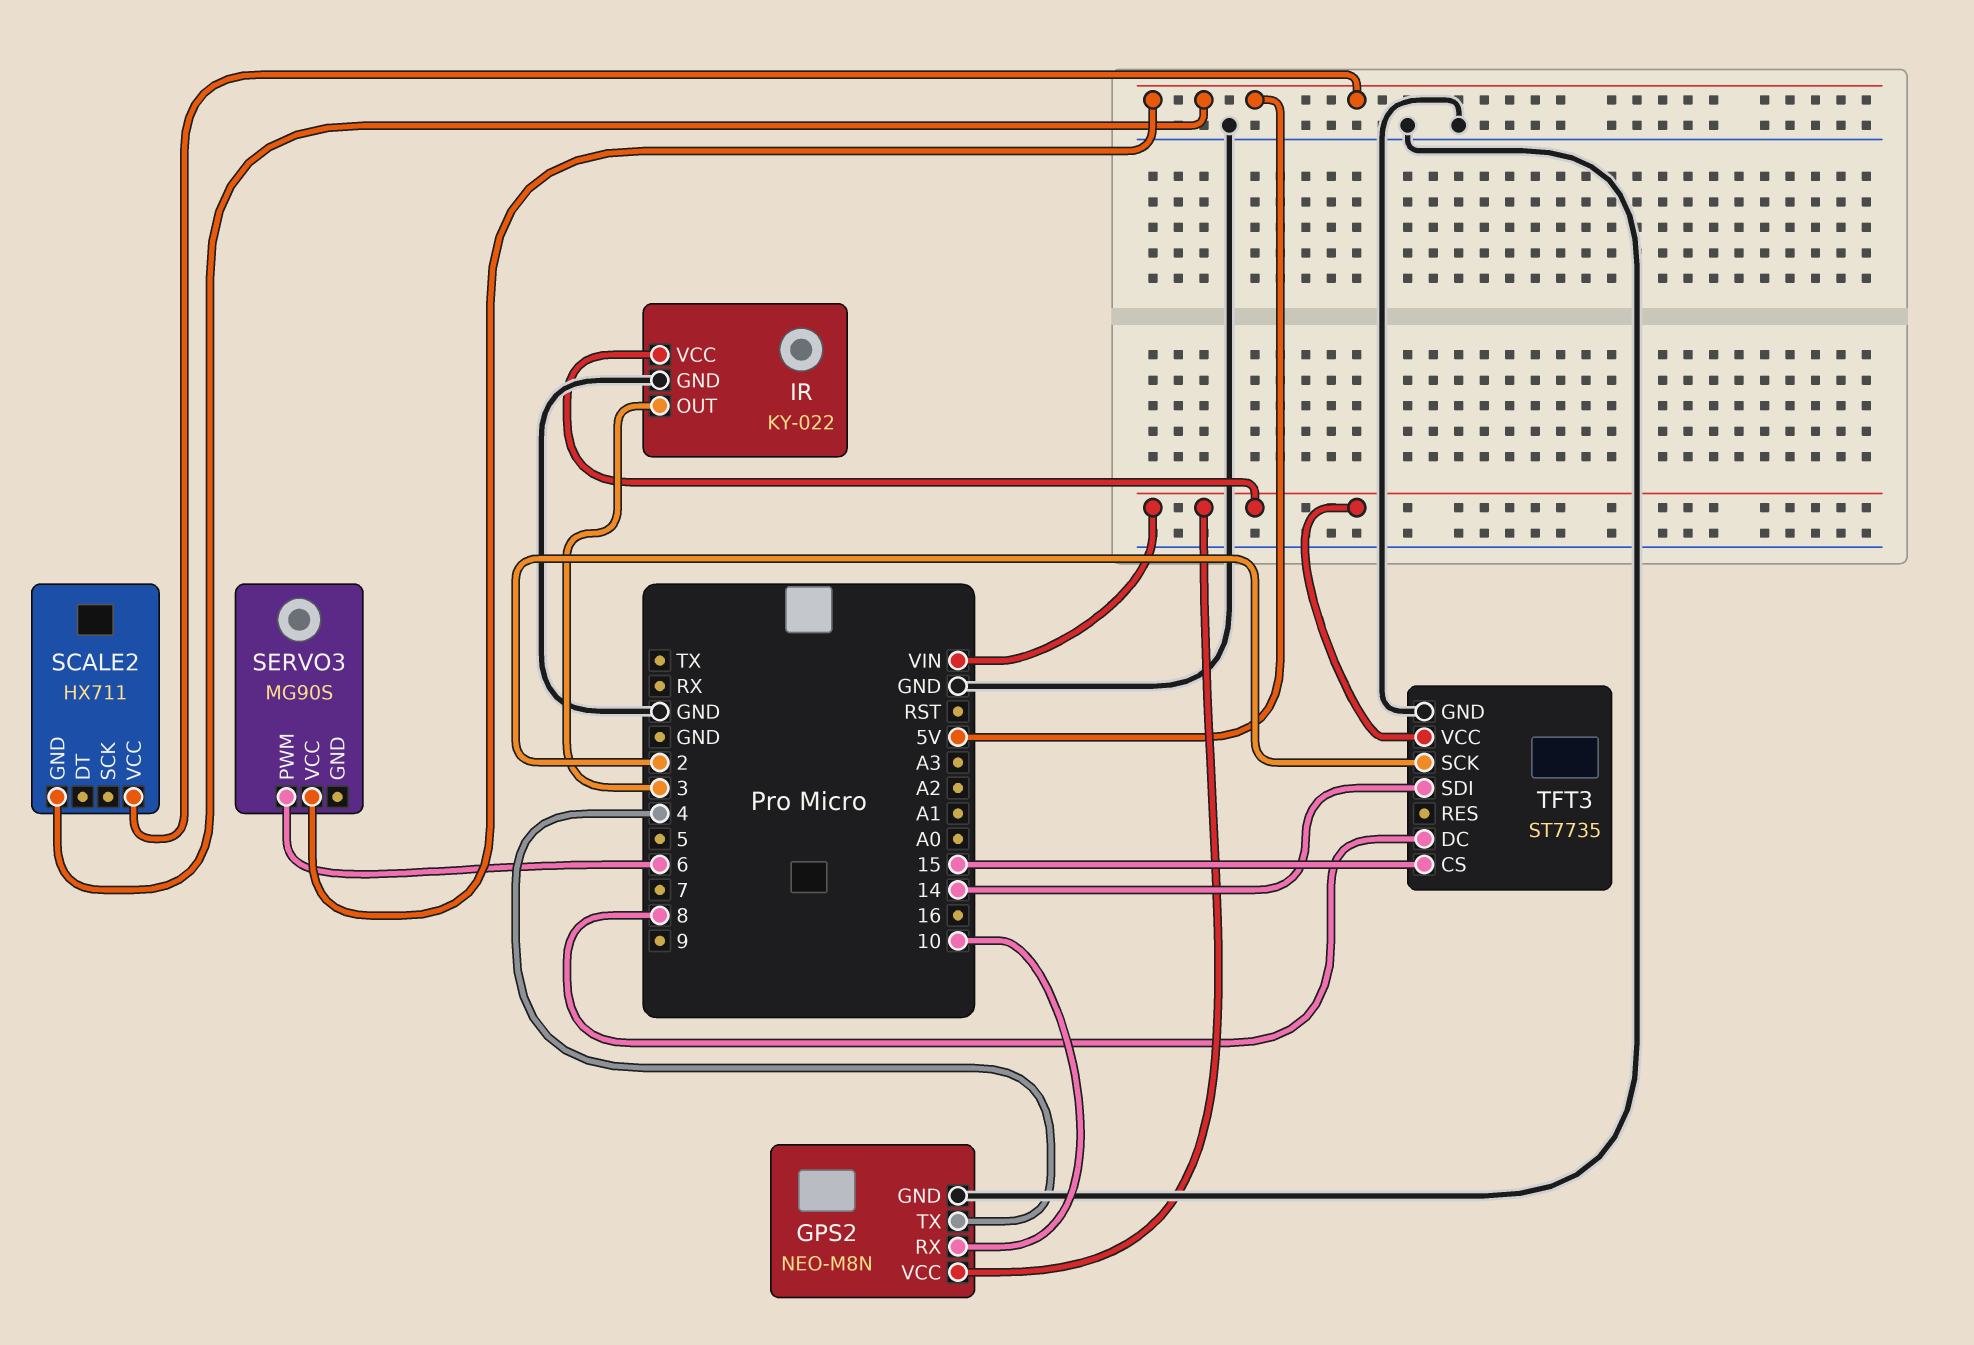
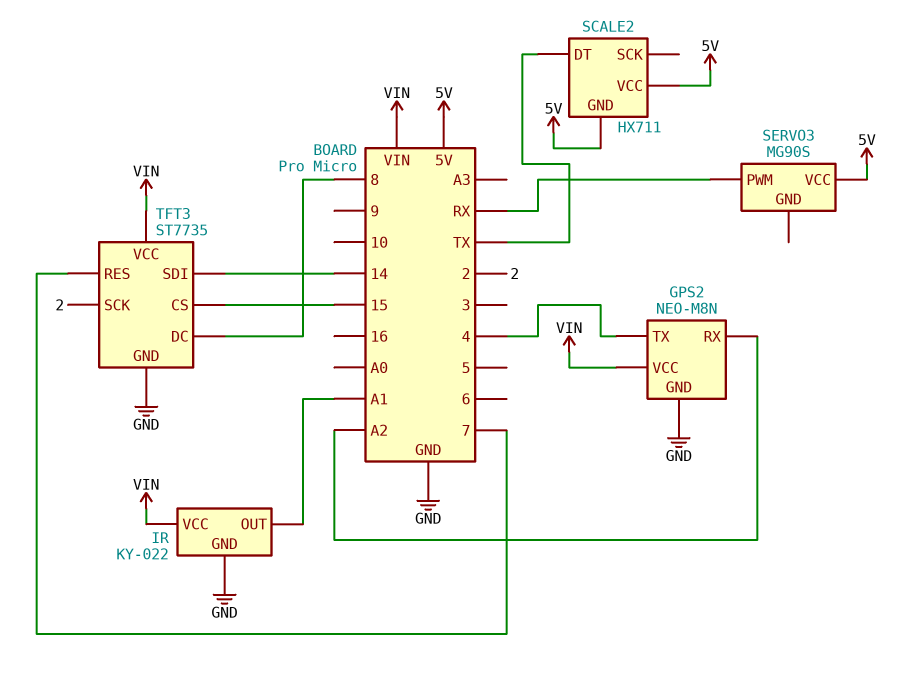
GPS2 pin RX: 10 -> A2
IR pin OUT: 3 -> A1
SCALE2 pin DT: none -> TX
SERVO3 pin PWM: 6 -> RX
TFT3 pin RES: none -> 7

